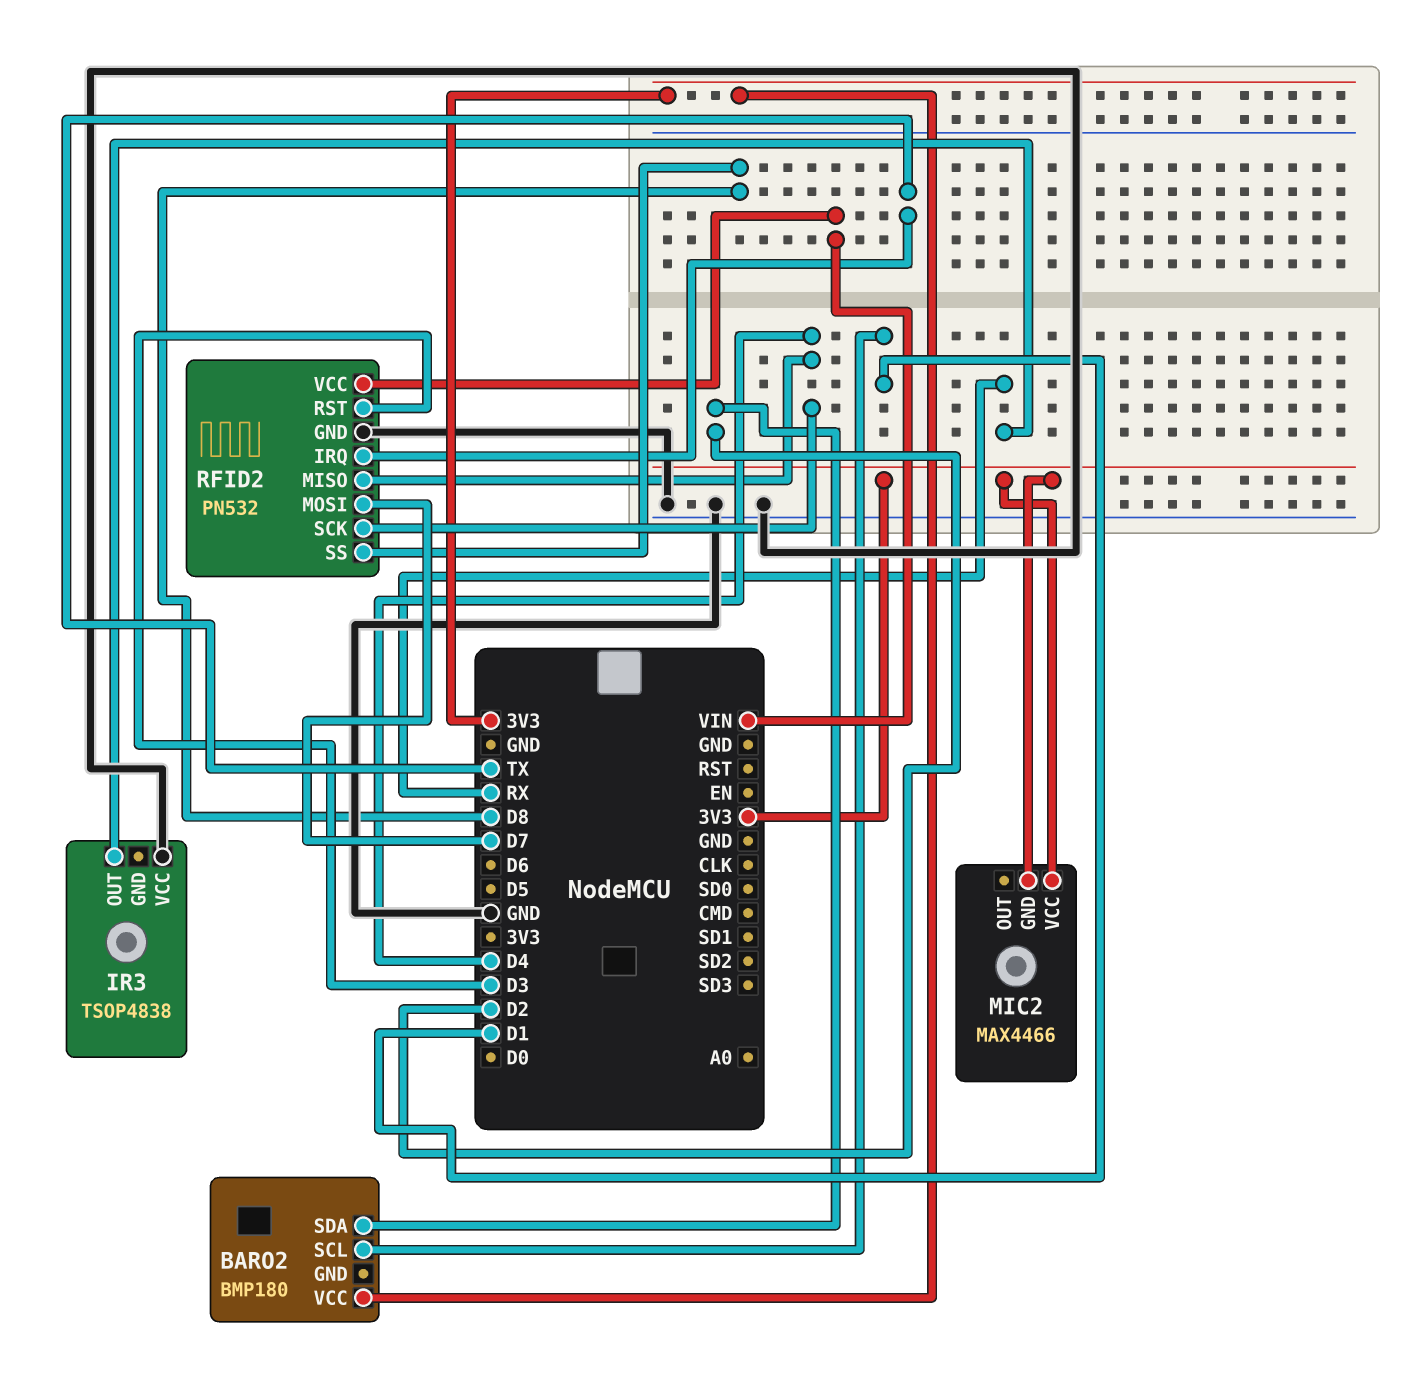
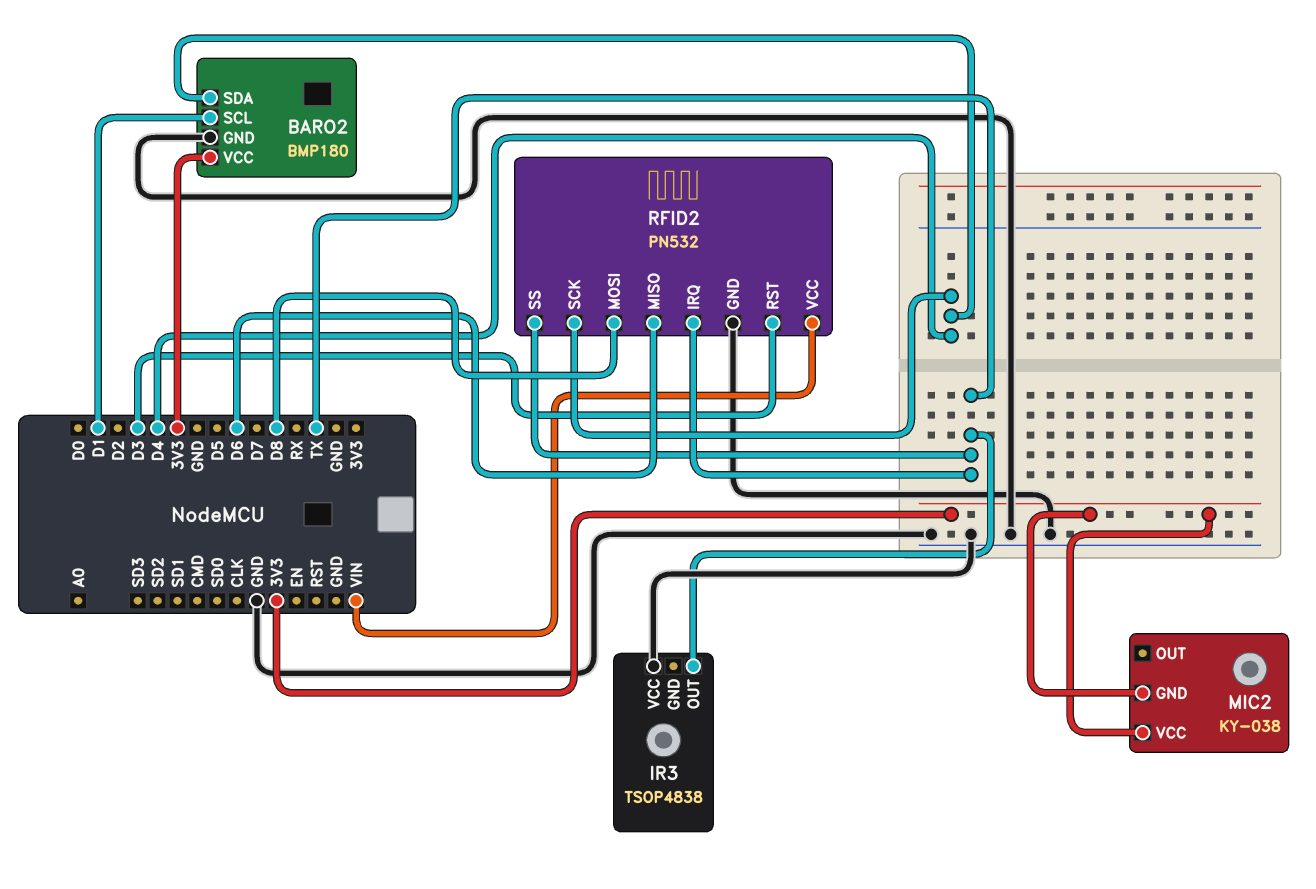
BARO2 pin GND: none -> GND
BARO2 pin SDA: D2 -> D4
IR3 pin OUT: RX -> TX
MIC2: MAX4466 -> KY-038
RFID2 pin MISO: D4 -> D6
RFID2 pin MOSI: D7 -> D8
RFID2 pin SS: D8 -> TX

